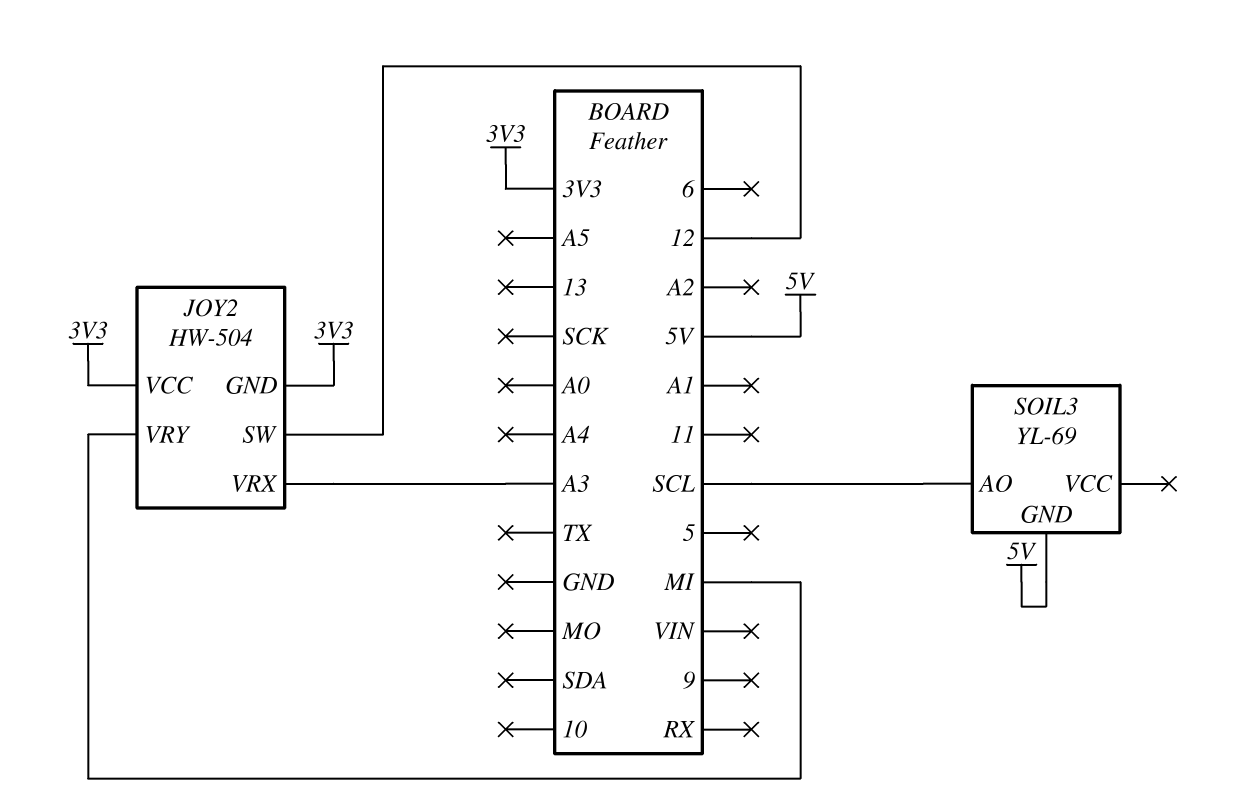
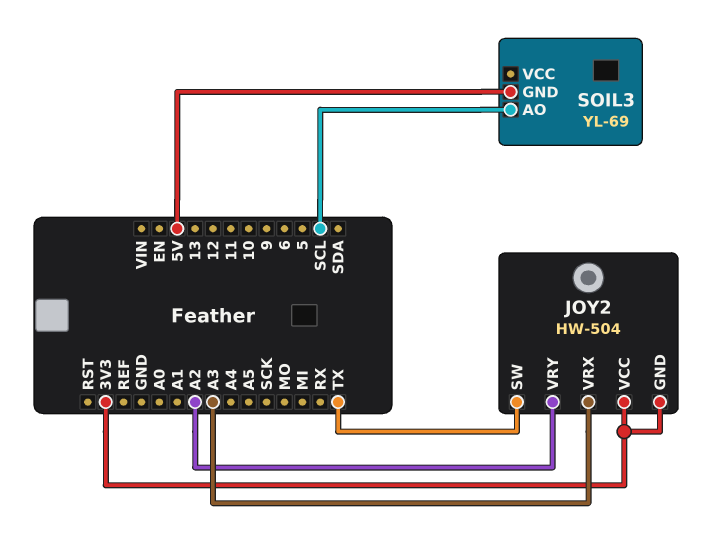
JOY2 pin SW: 12 -> TX
JOY2 pin VRY: MI -> A2

